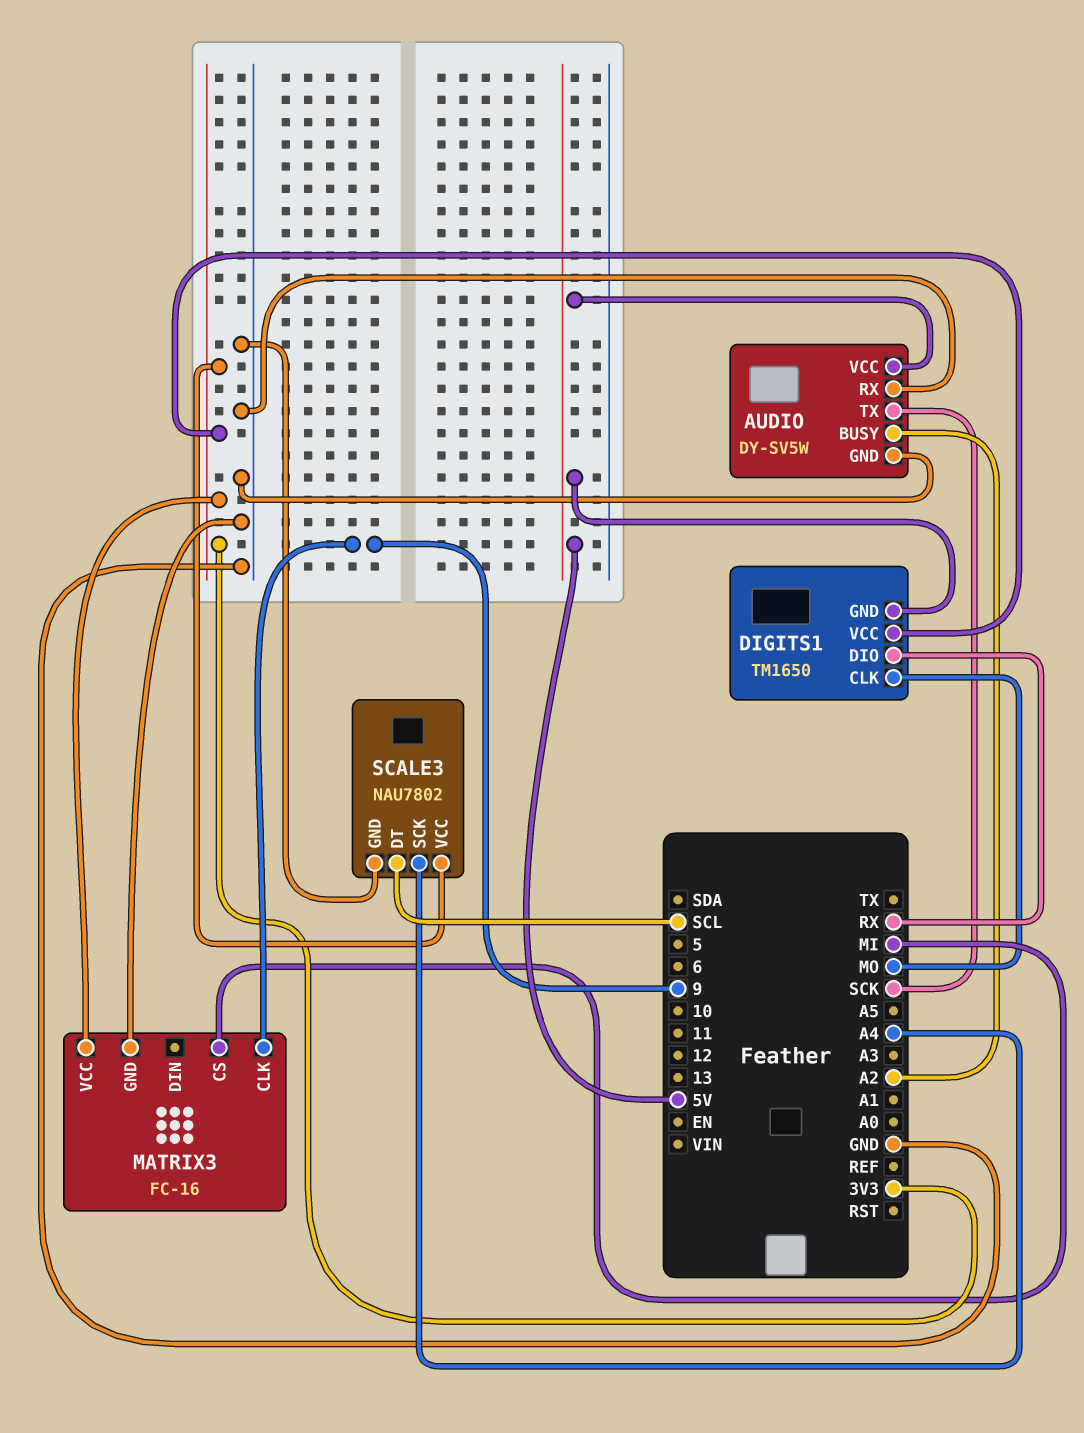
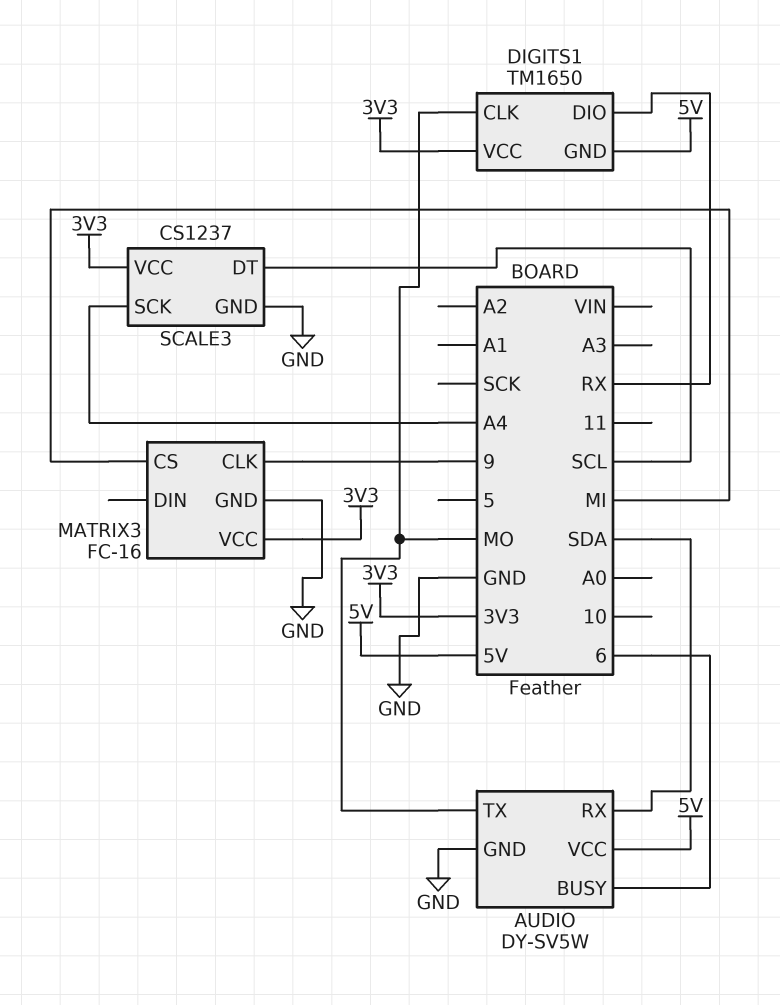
AUDIO pin BUSY: A2 -> 6
AUDIO pin RX: GND -> SDA
AUDIO pin TX: SCK -> MO
SCALE3: NAU7802 -> CS1237

